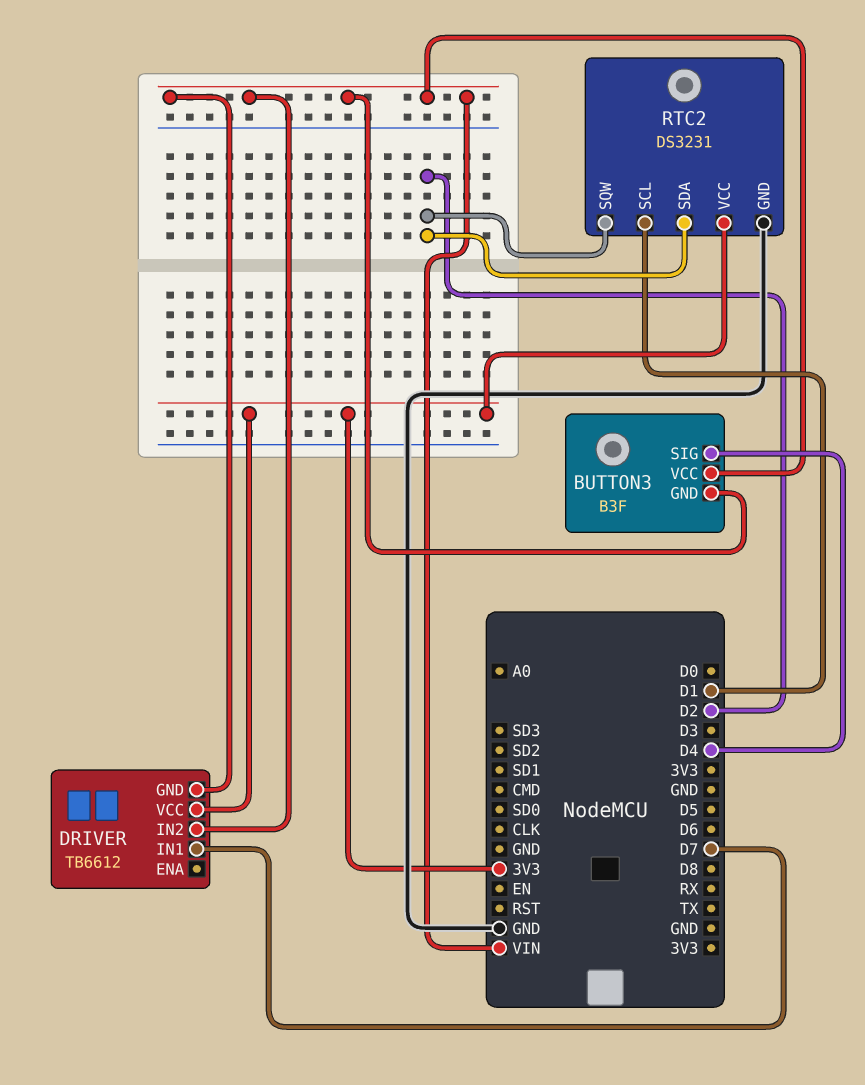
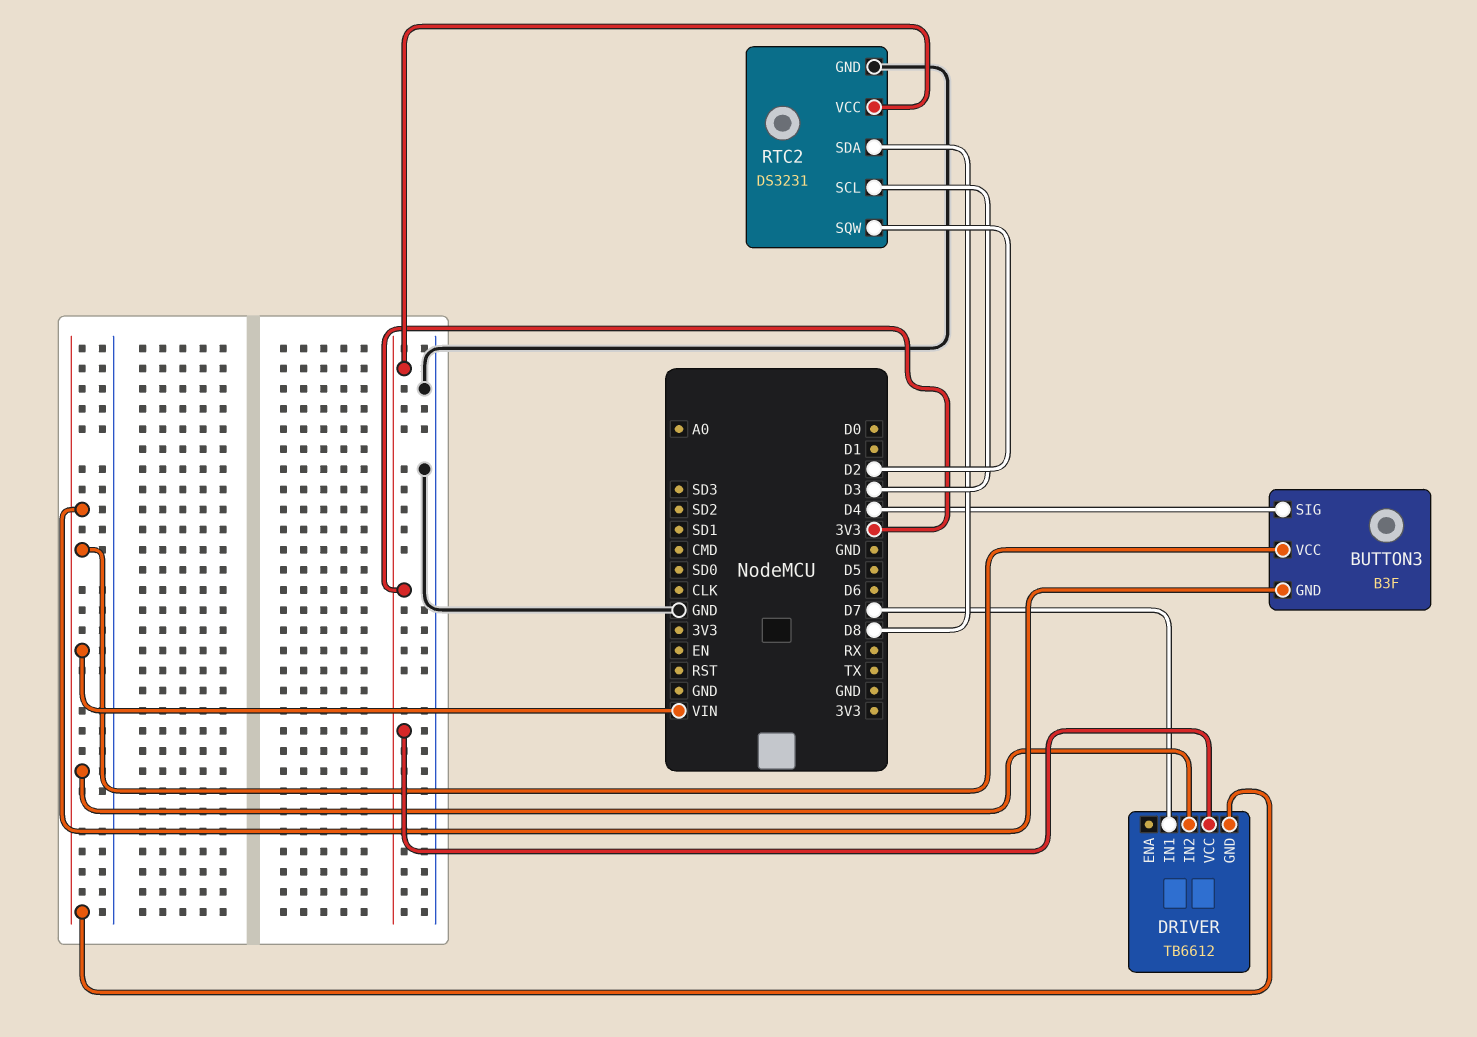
RTC2 pin SCL: D1 -> D3
RTC2 pin SDA: D2 -> D8

